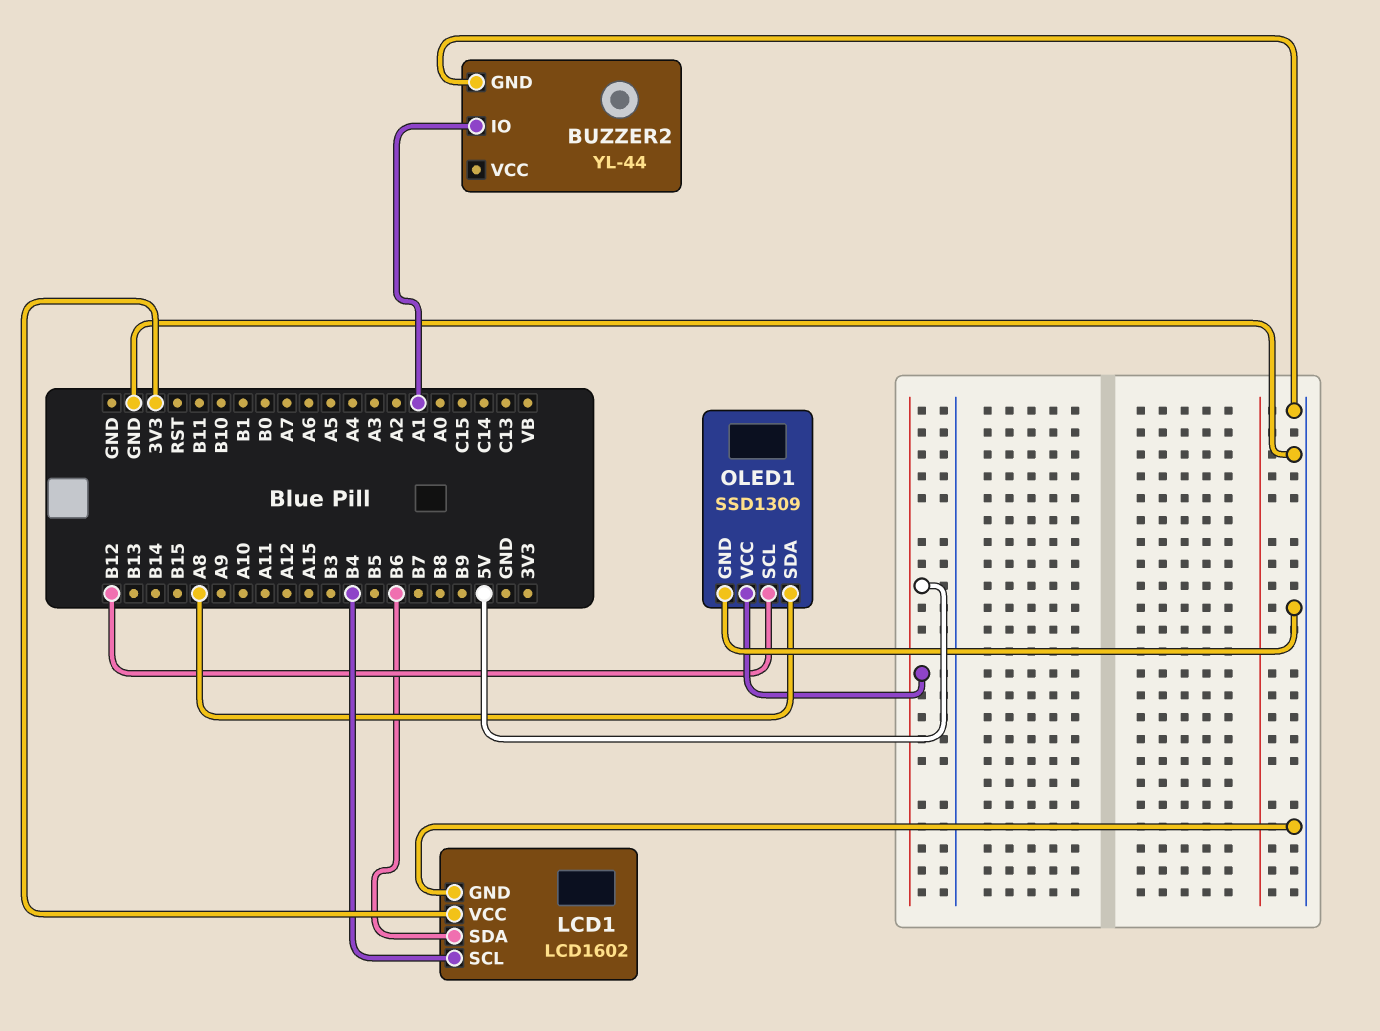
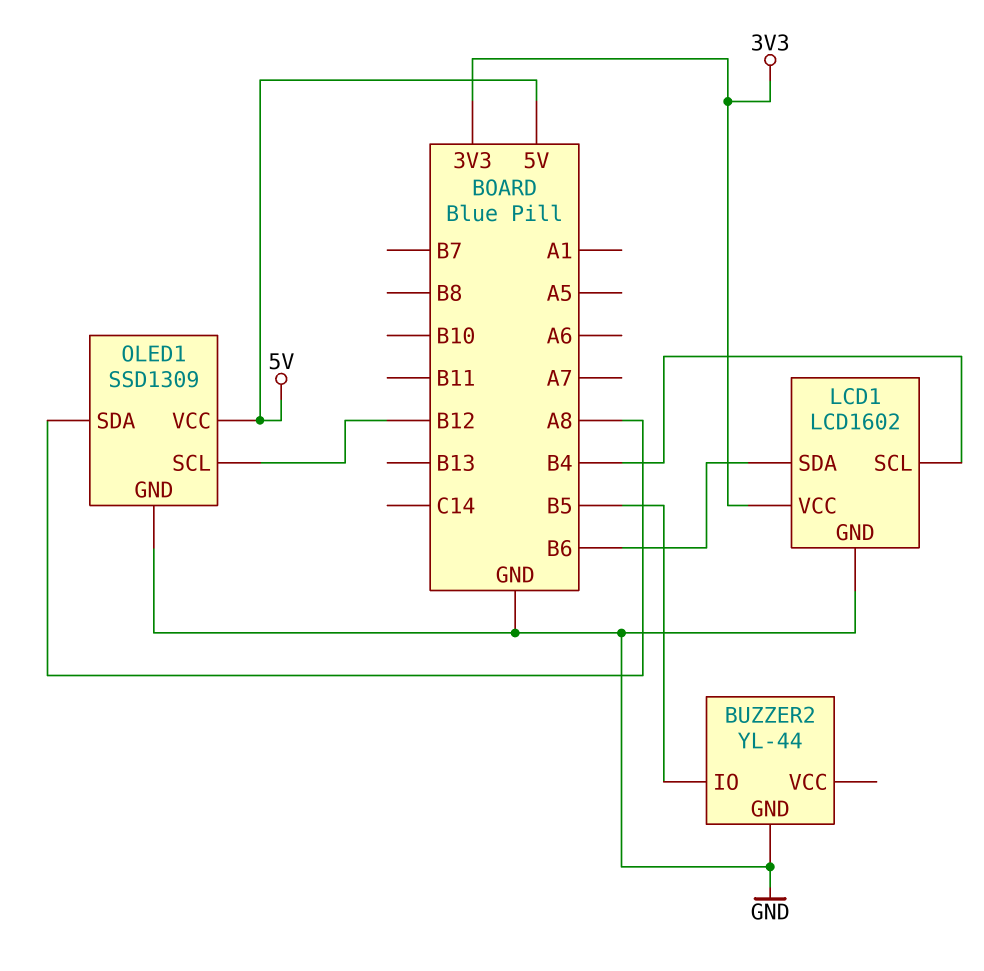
BUZZER2 pin IO: A1 -> B5

